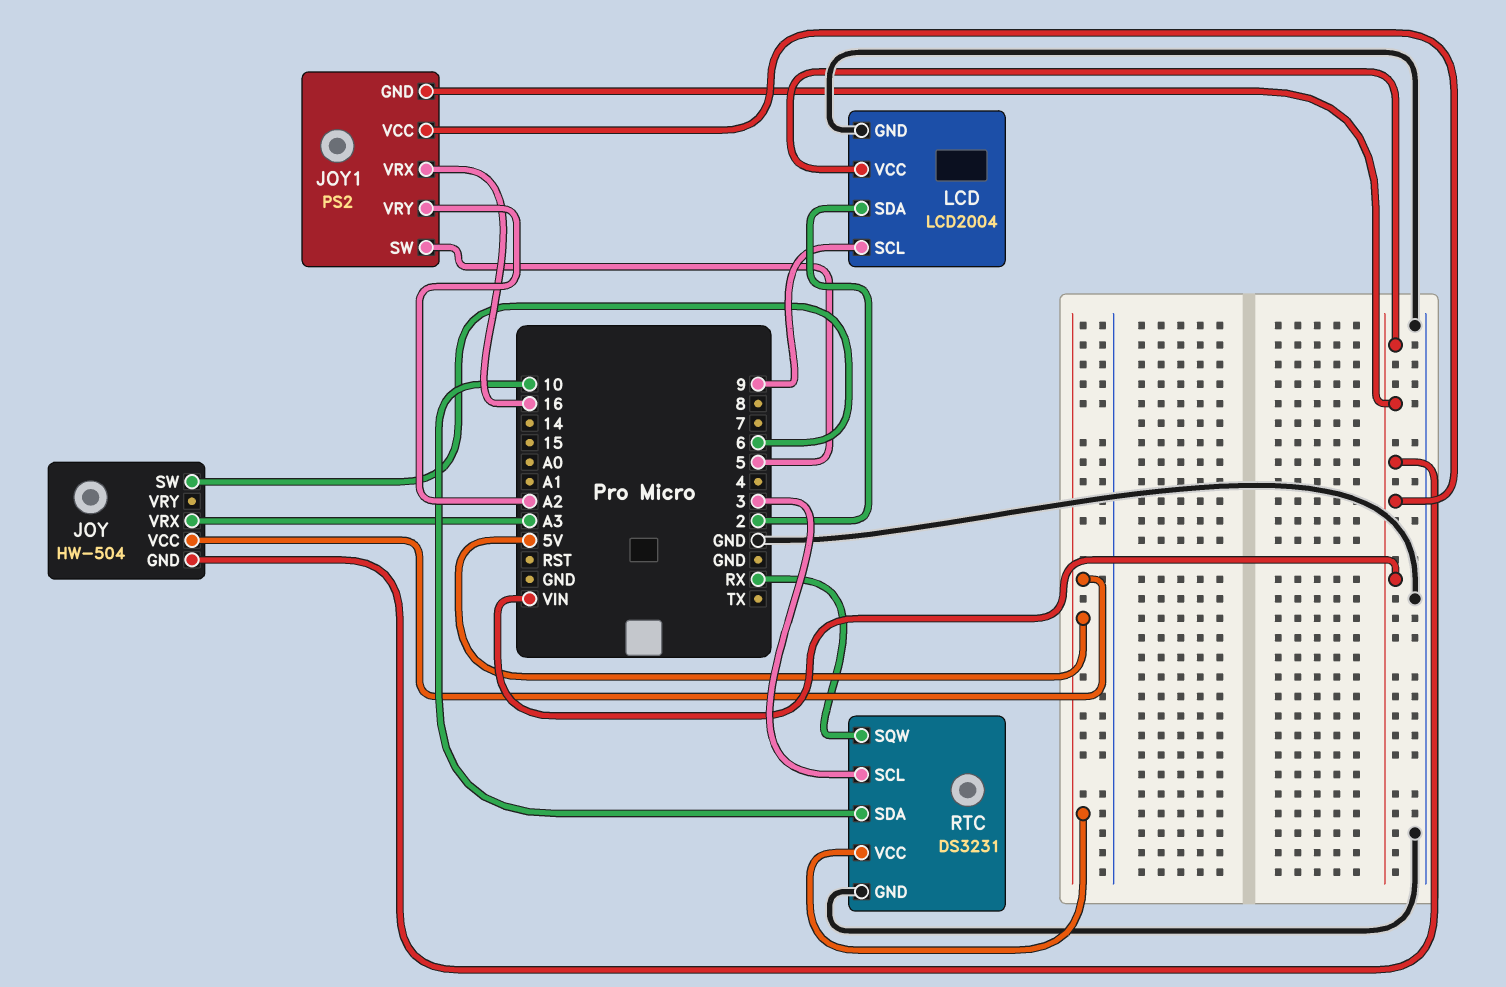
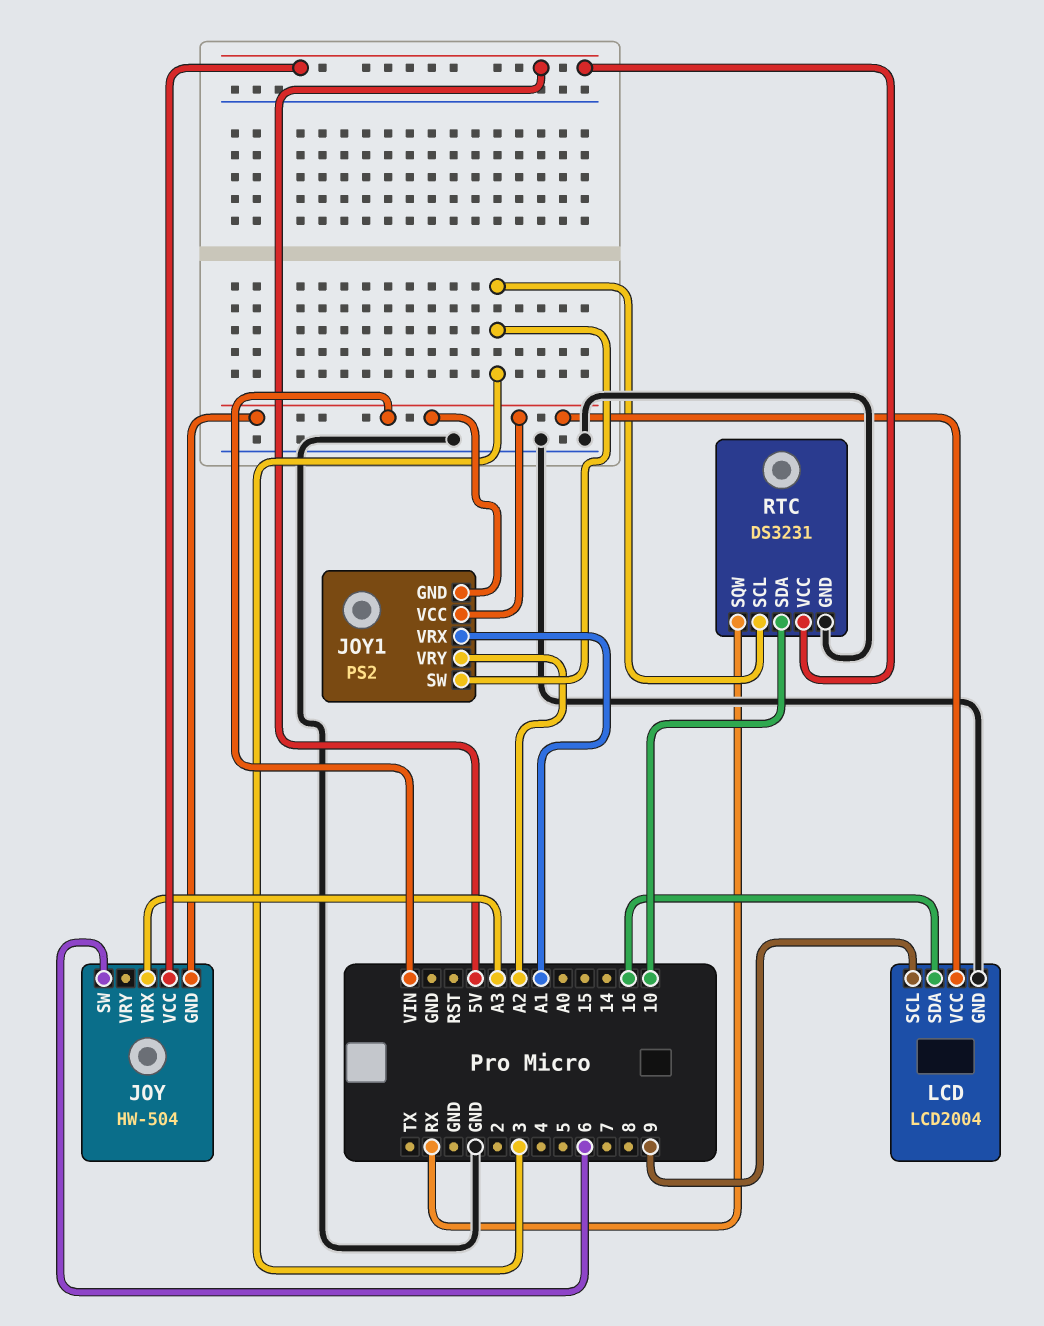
JOY1 pin SW: 5 -> 3
JOY1 pin VRX: 16 -> A1
LCD pin SDA: 2 -> 16

